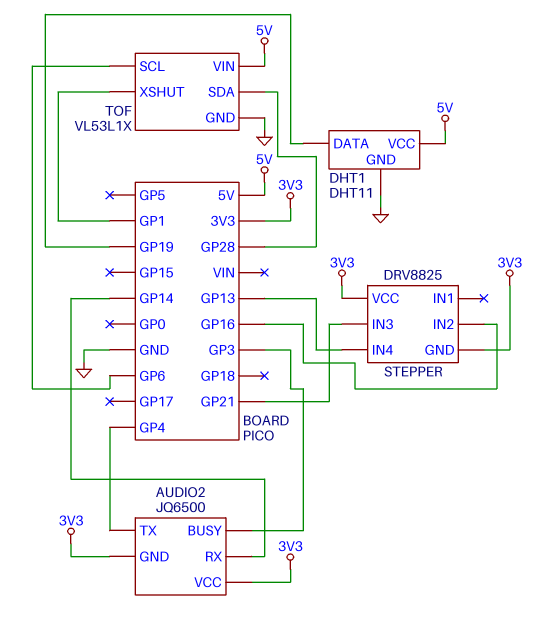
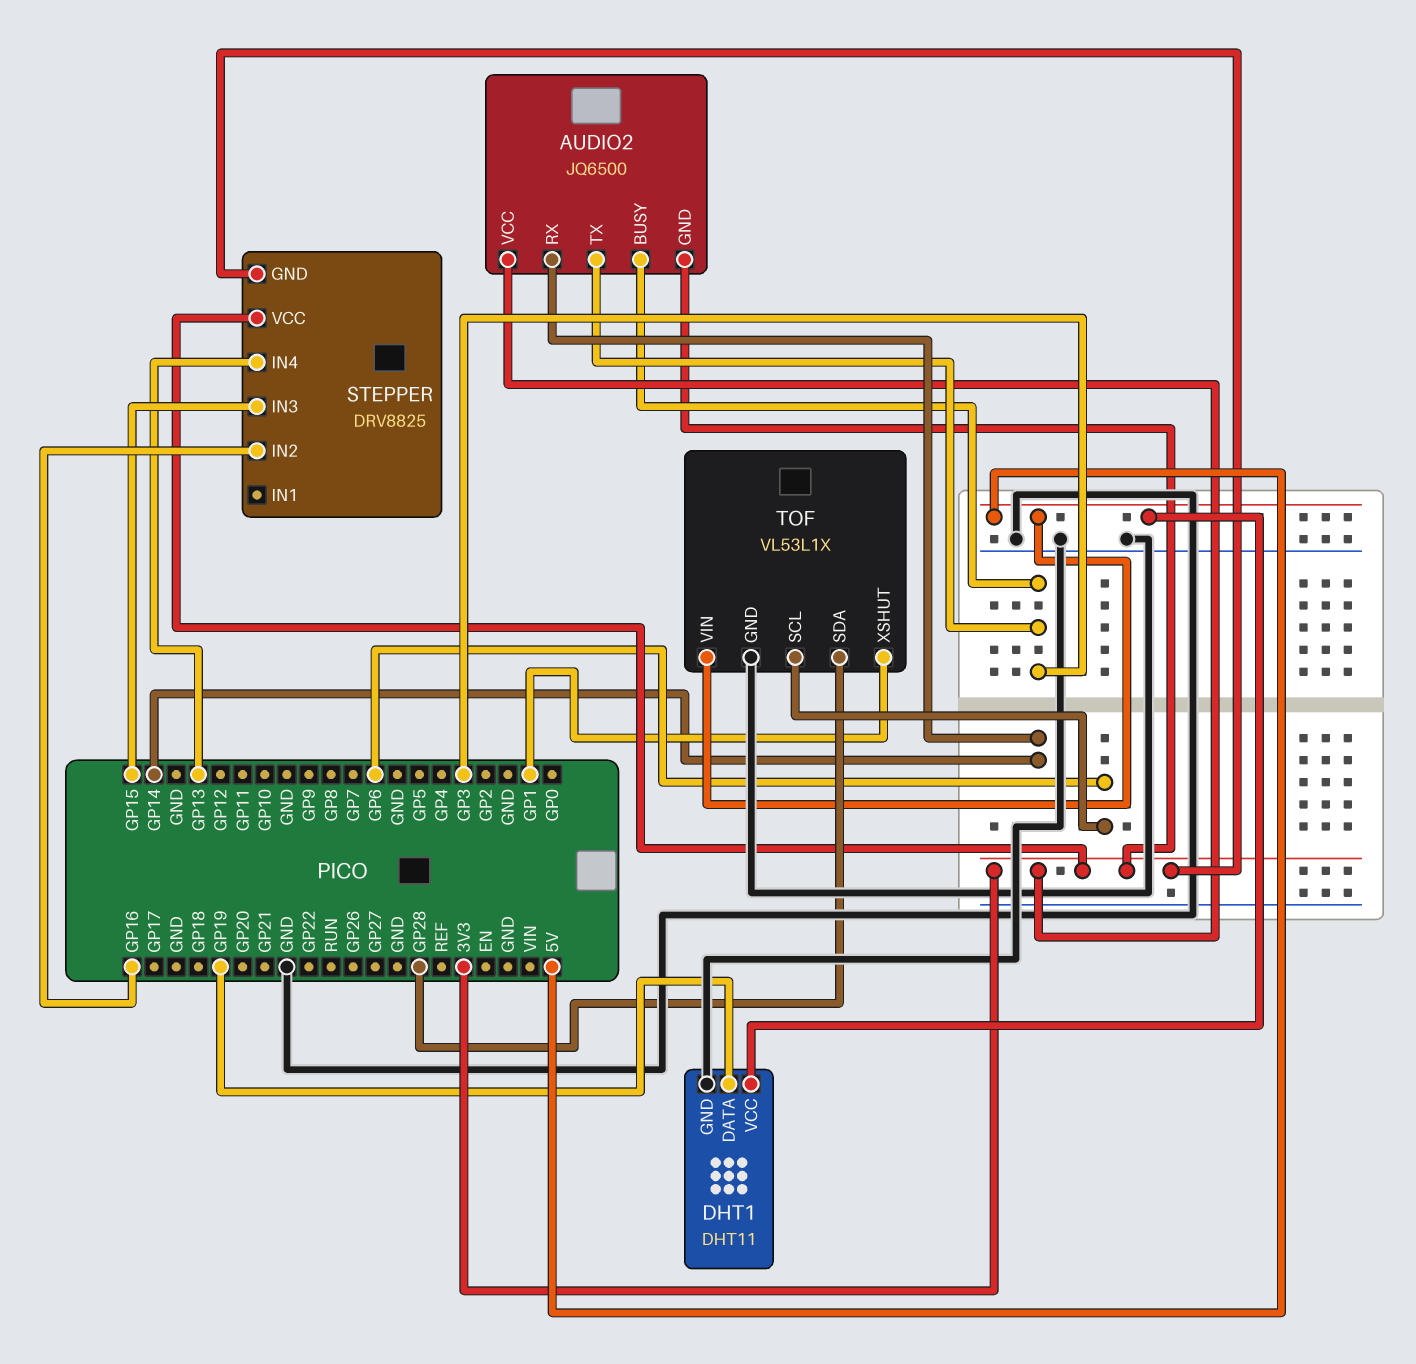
AUDIO2 pin TX: GP4 -> GP3
STEPPER pin IN3: GP21 -> GP15

